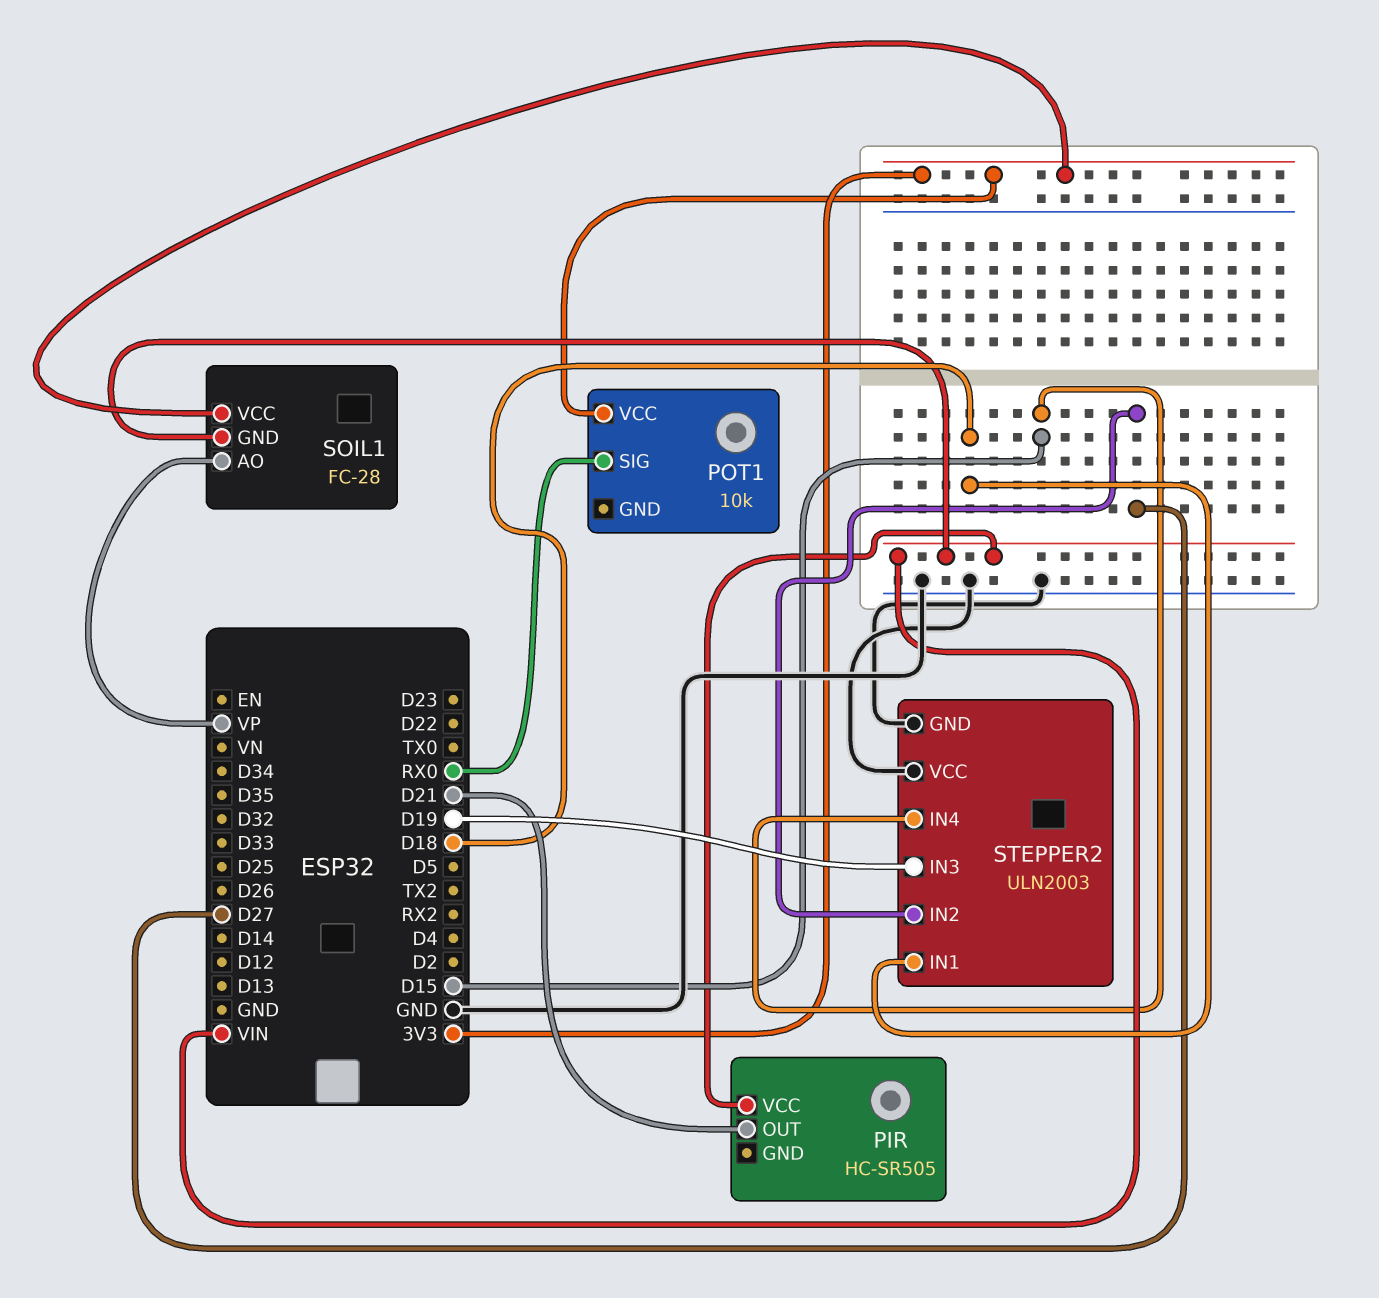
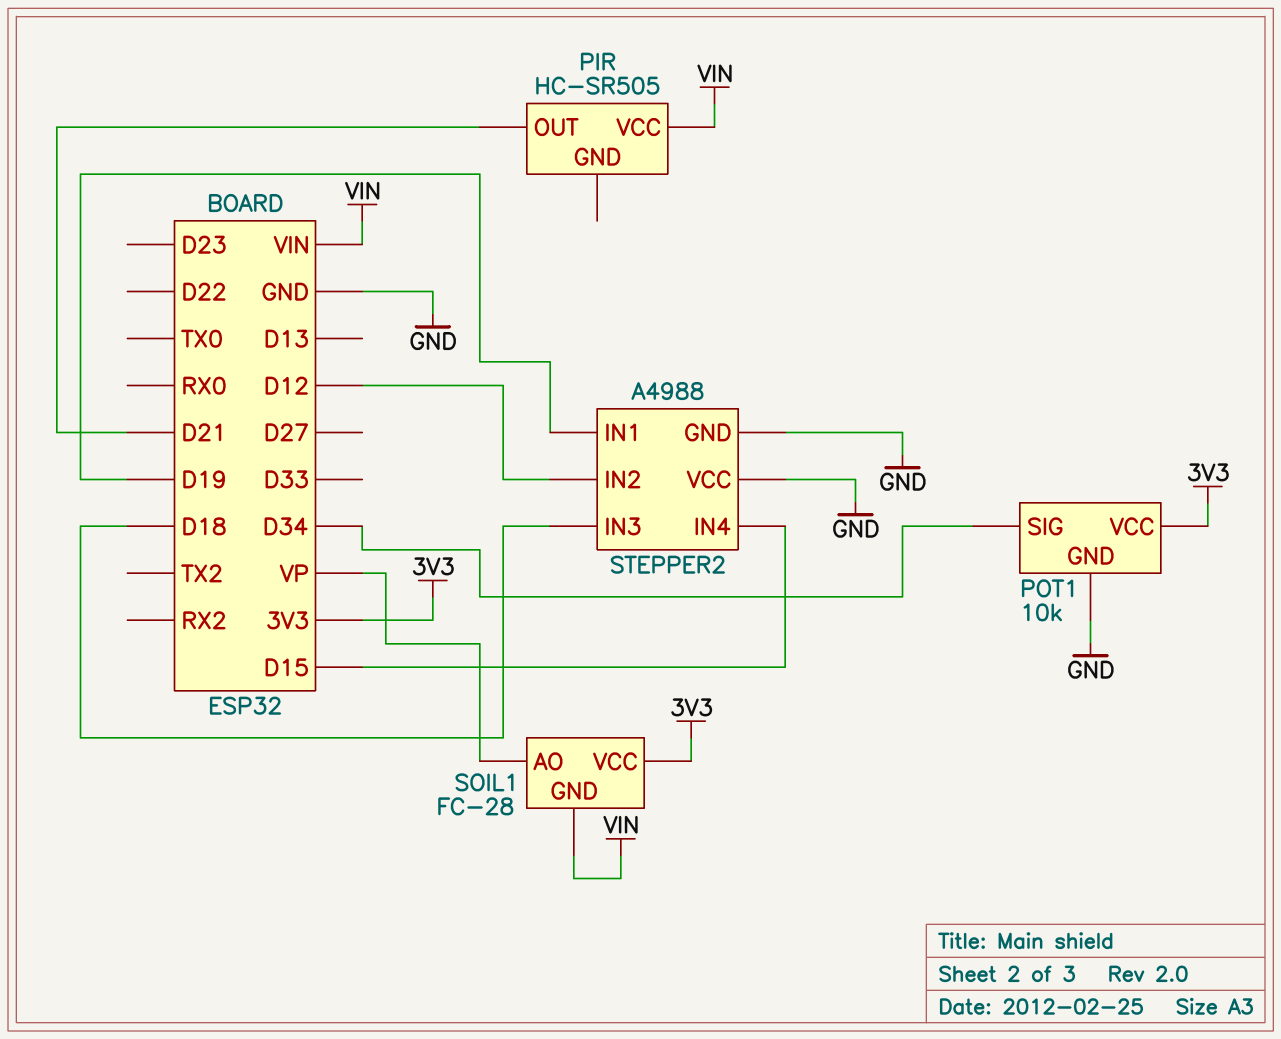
POT1 pin GND: none -> GND
POT1 pin SIG: RX0 -> D34
STEPPER2: ULN2003 -> A4988
STEPPER2 pin IN1: D18 -> D19
STEPPER2 pin IN2: D27 -> D12
STEPPER2 pin IN3: D19 -> D18

